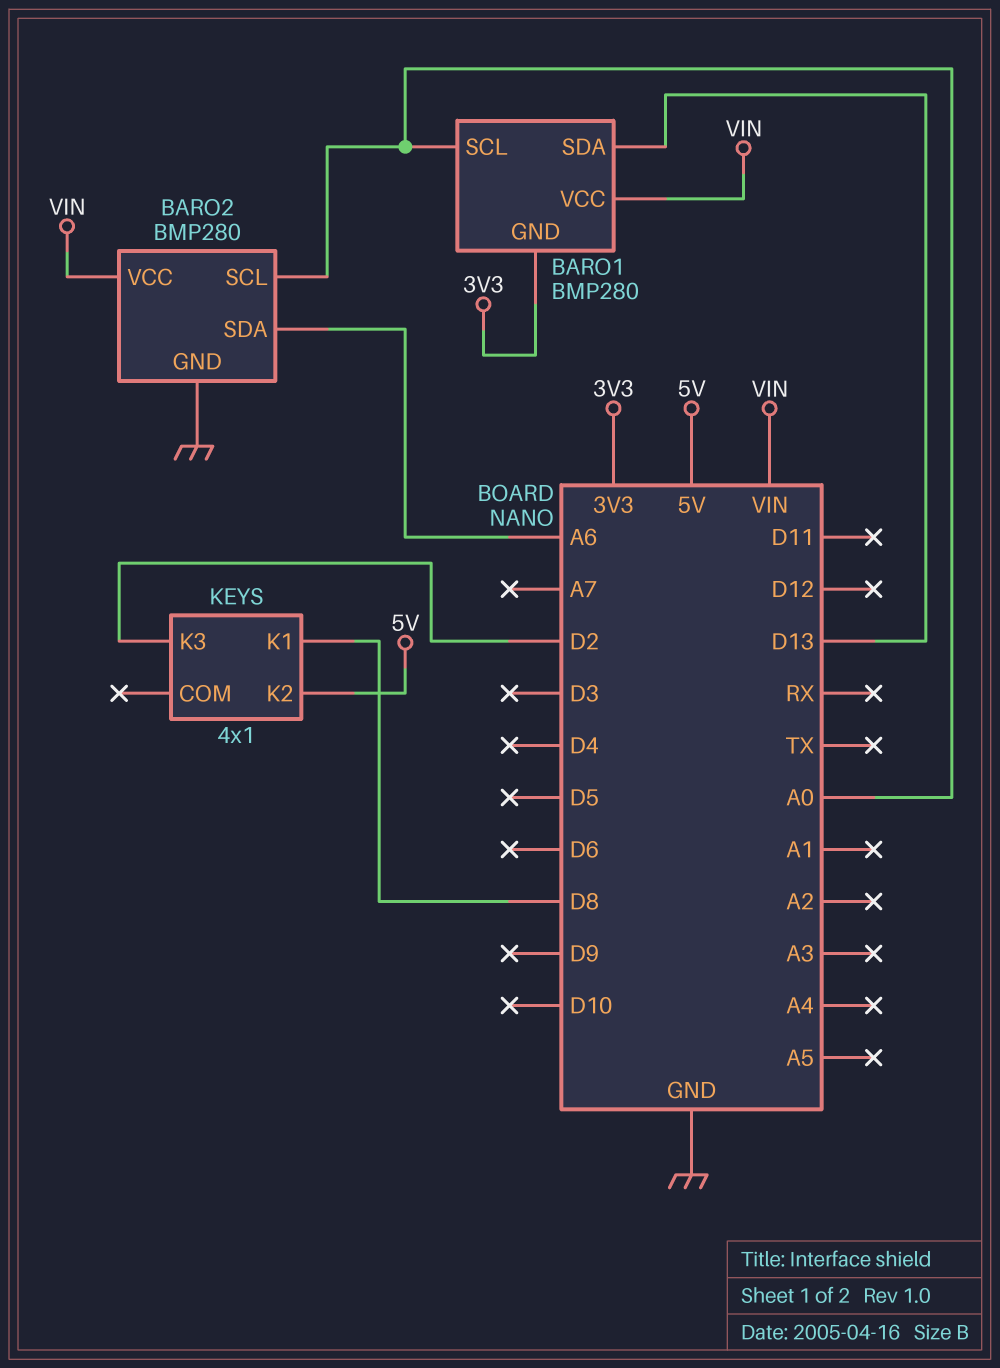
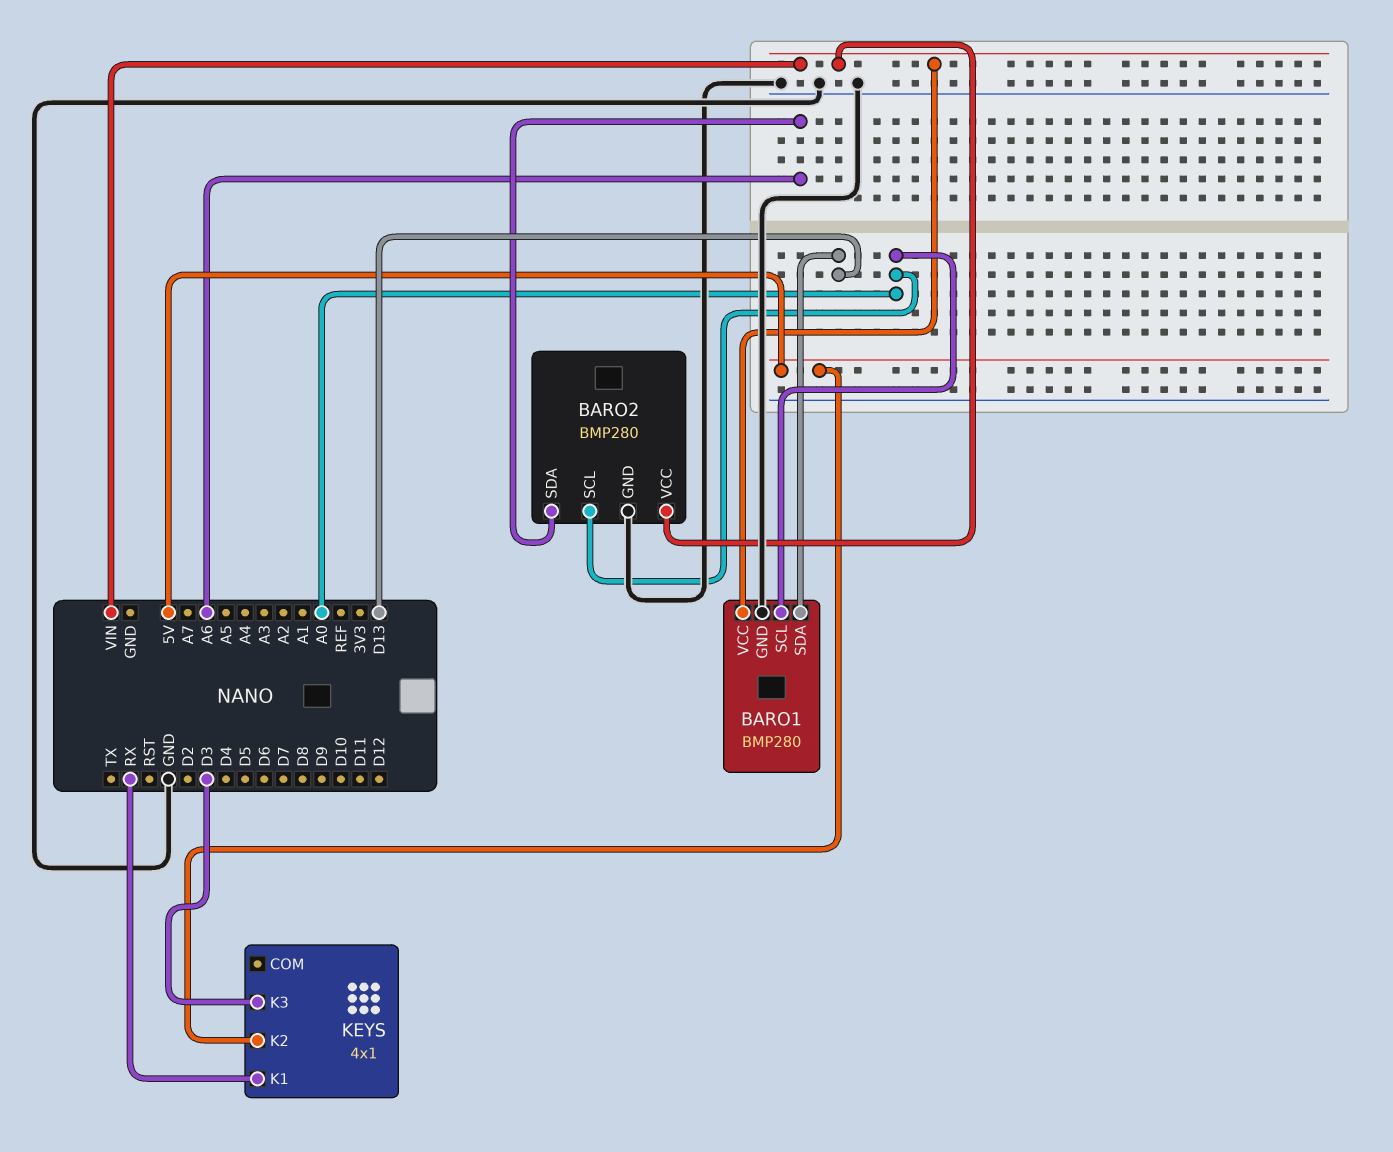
BARO1 pin GND: 3V3 -> GND
KEYS pin K1: D8 -> RX
KEYS pin K3: D2 -> D3

